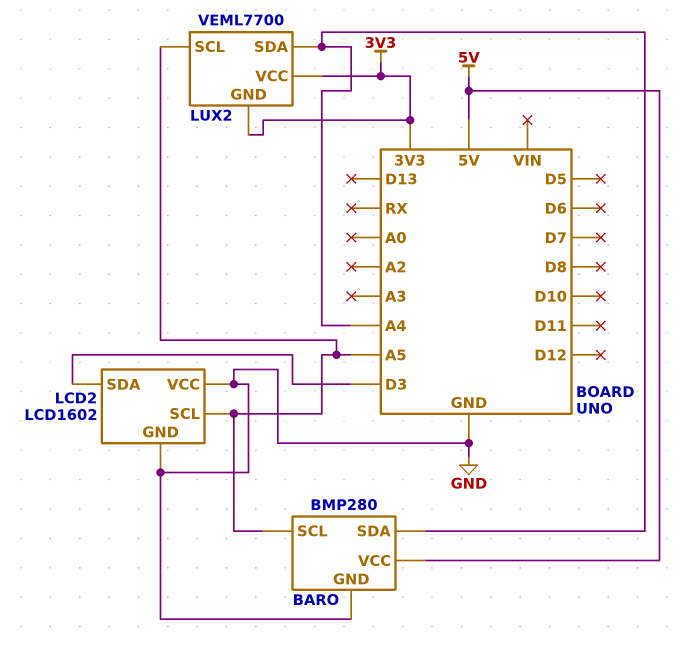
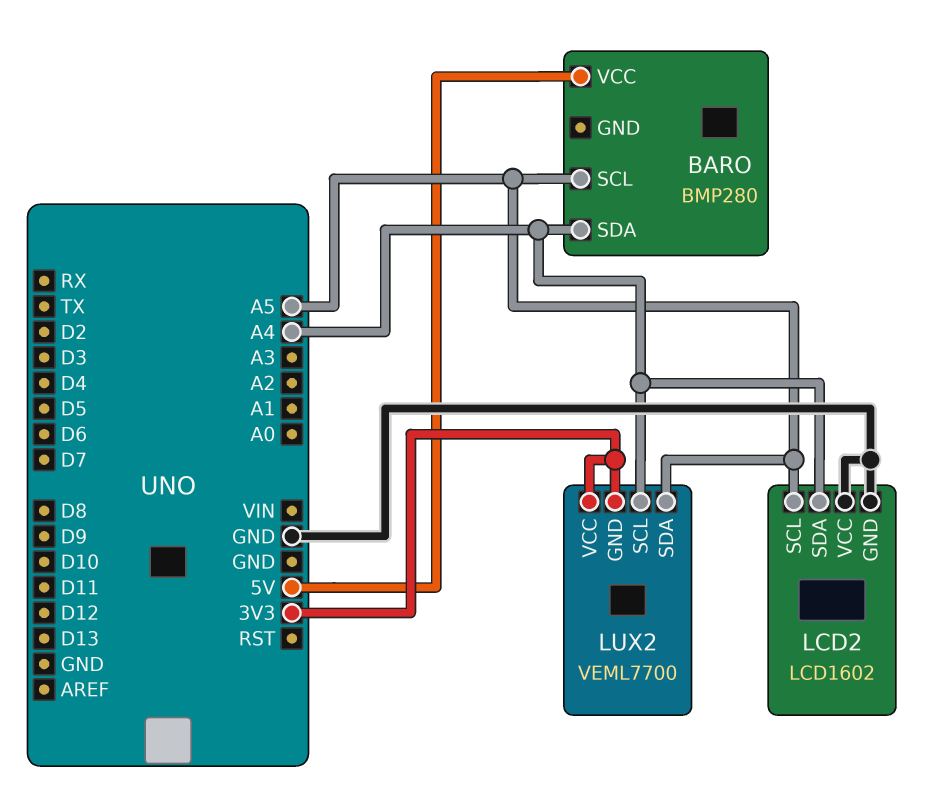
BARO pin GND: GND -> none
LCD2 pin SDA: D3 -> A4
LUX2 pin SCL: A5 -> A4
LUX2 pin SDA: A4 -> A5

